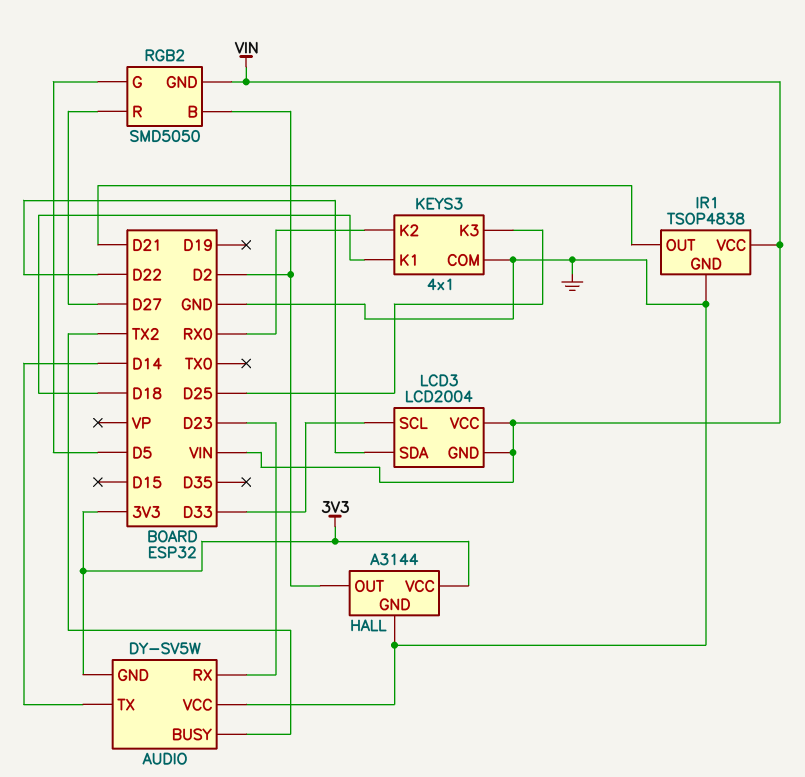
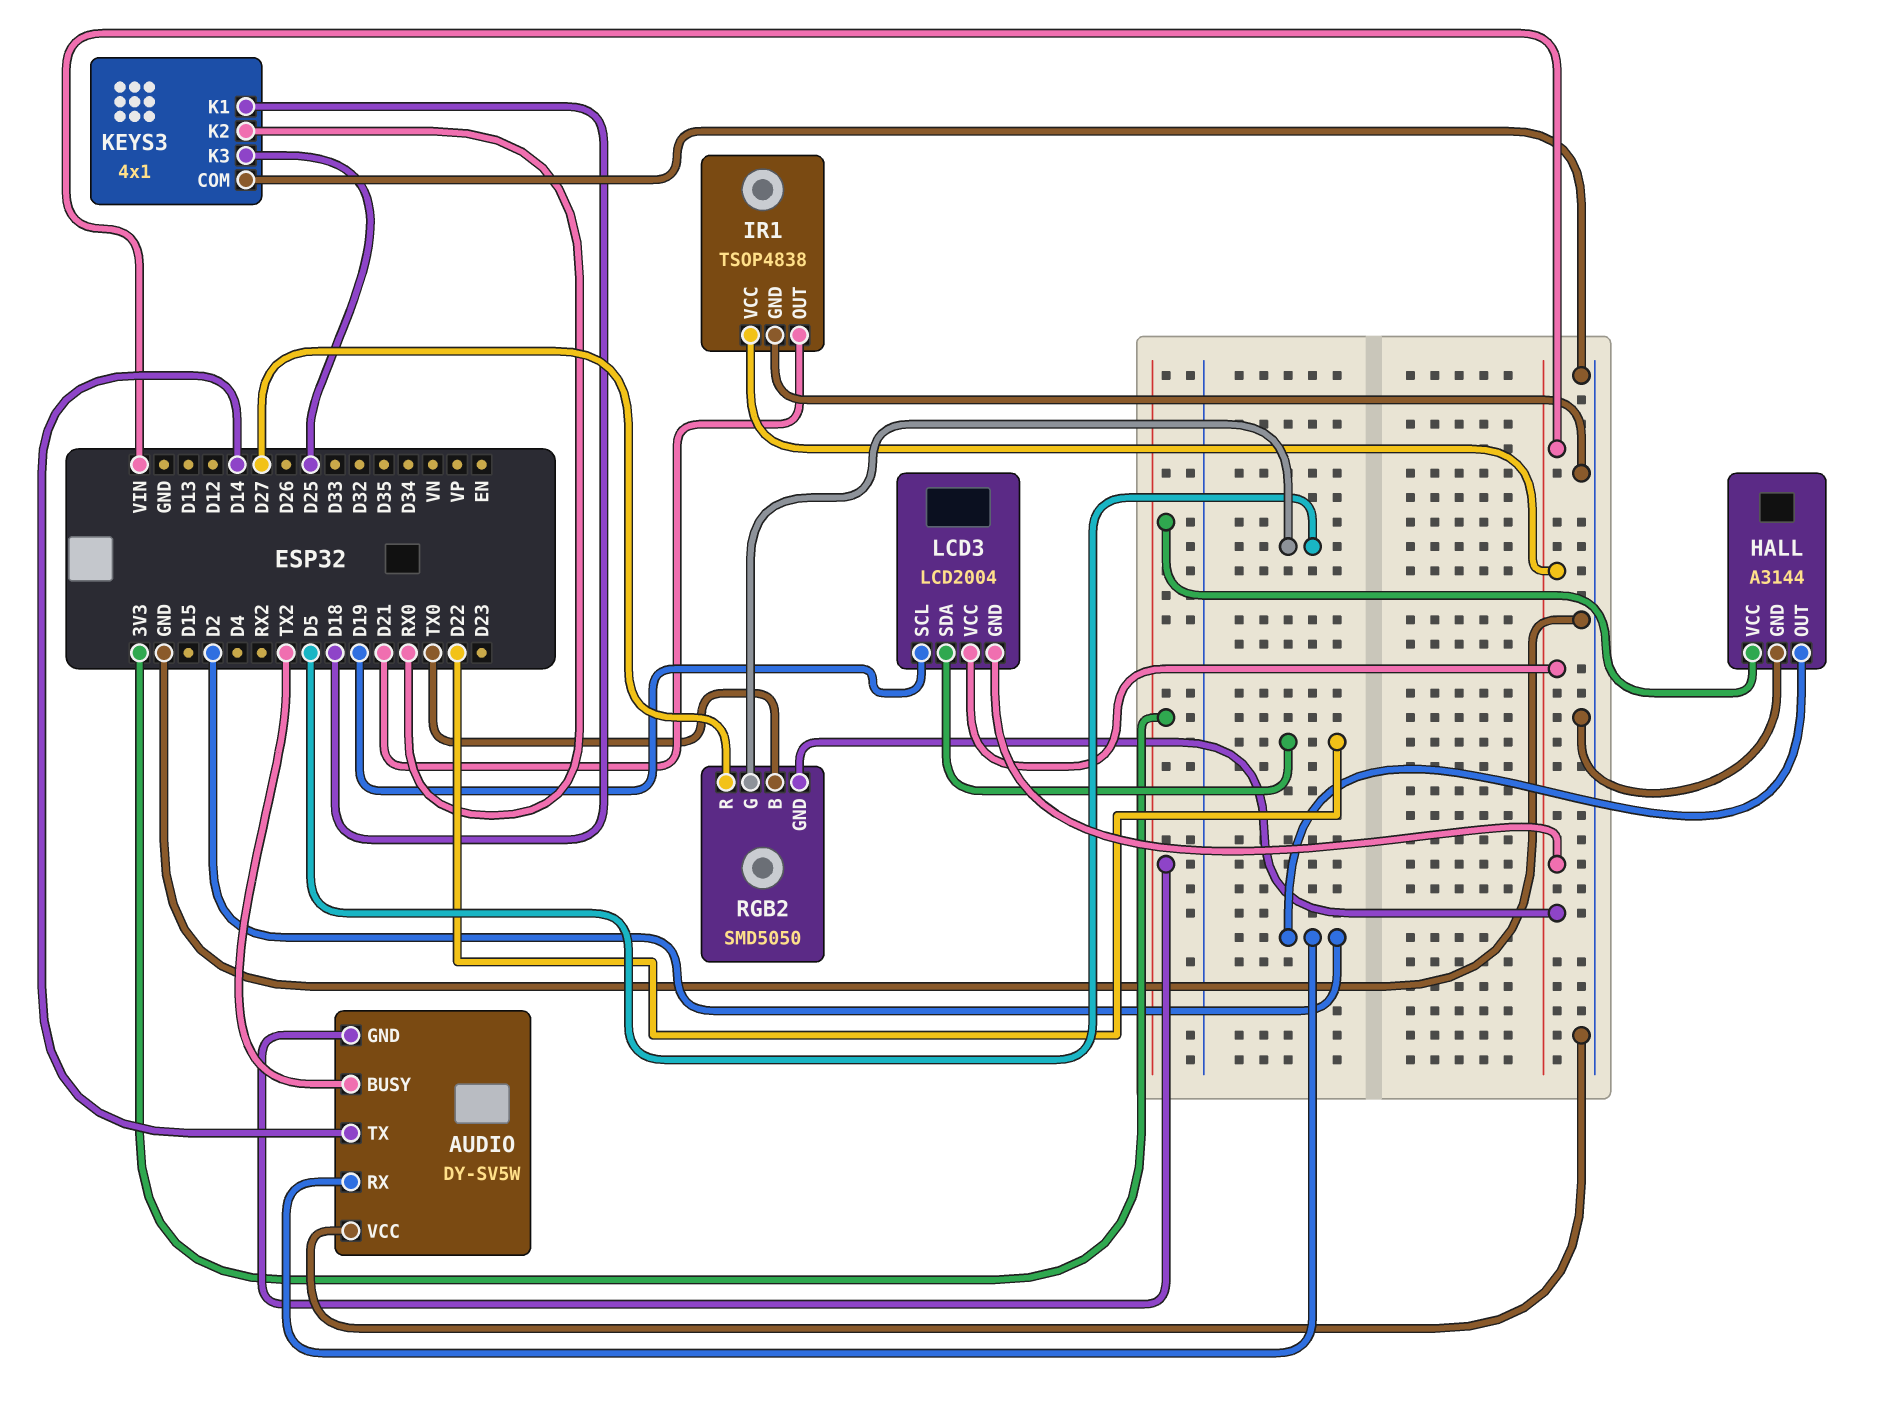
AUDIO pin RX: D23 -> D2
LCD3 pin SCL: D33 -> D19
RGB2 pin B: D2 -> TX0

